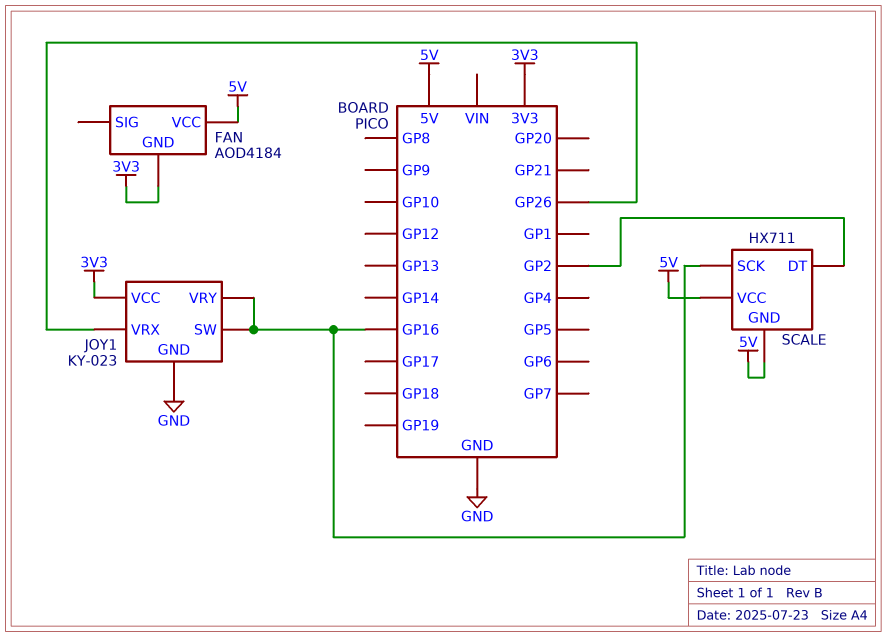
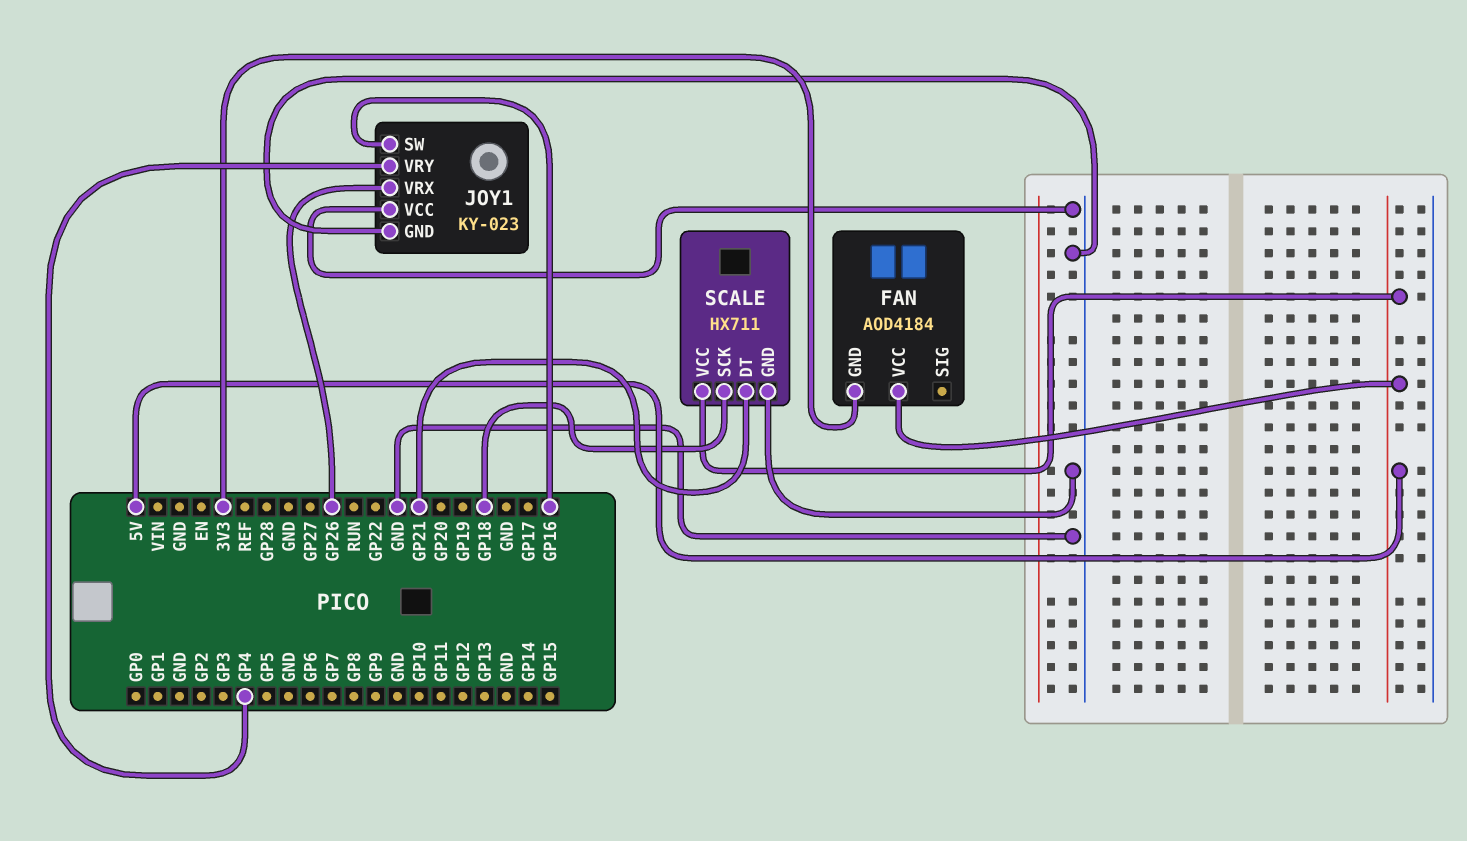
JOY1 pin VCC: 3V3 -> GND
JOY1 pin VRY: GP16 -> GP4
SCALE pin DT: GP2 -> GP21
SCALE pin GND: 5V -> GND
SCALE pin SCK: GP16 -> GP18

